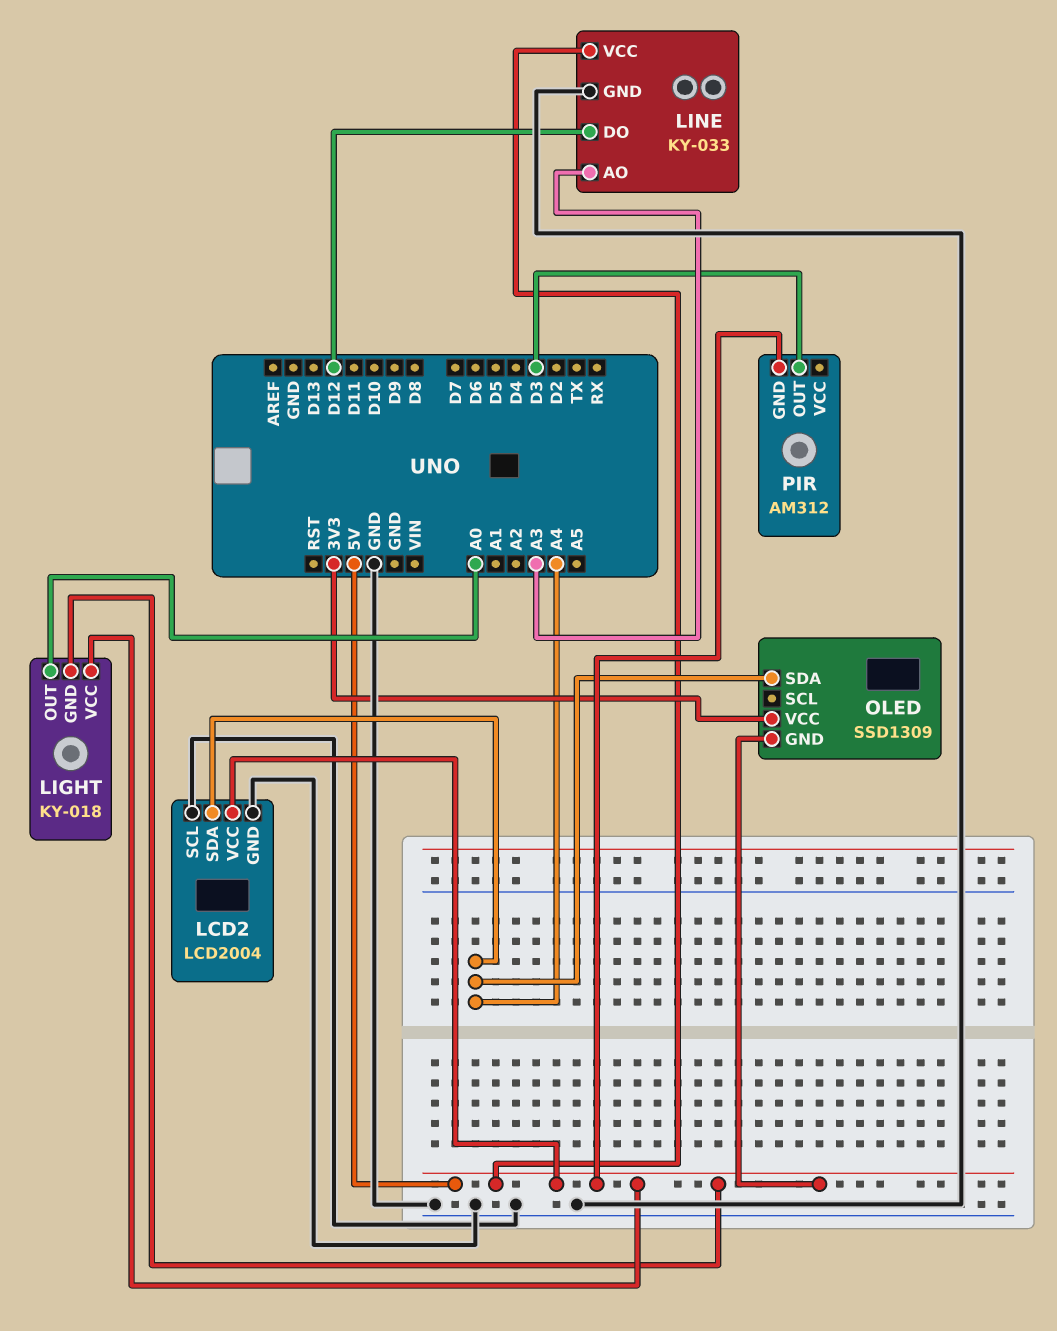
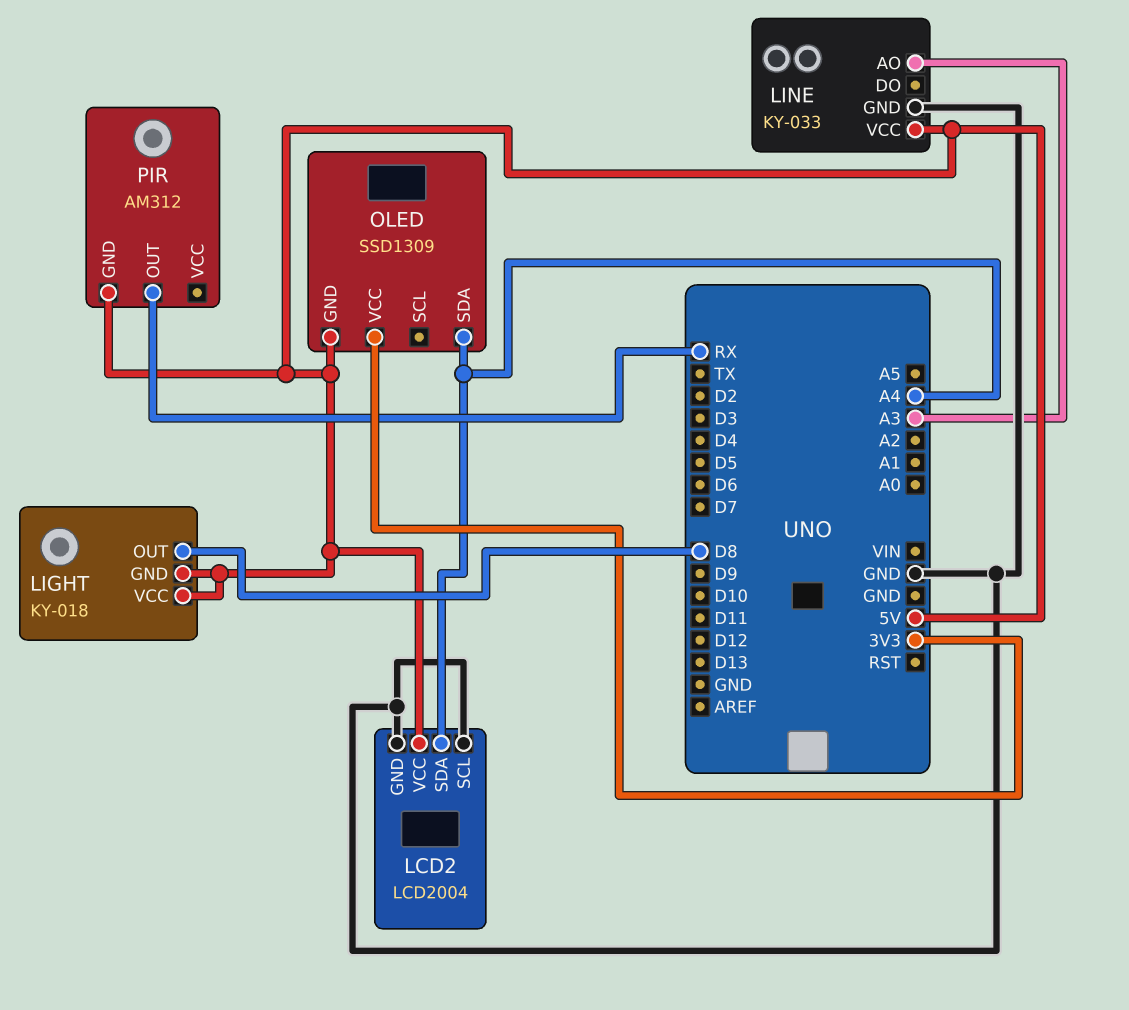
LIGHT pin OUT: A0 -> D8
LINE pin DO: D12 -> none
PIR pin OUT: D3 -> RX

